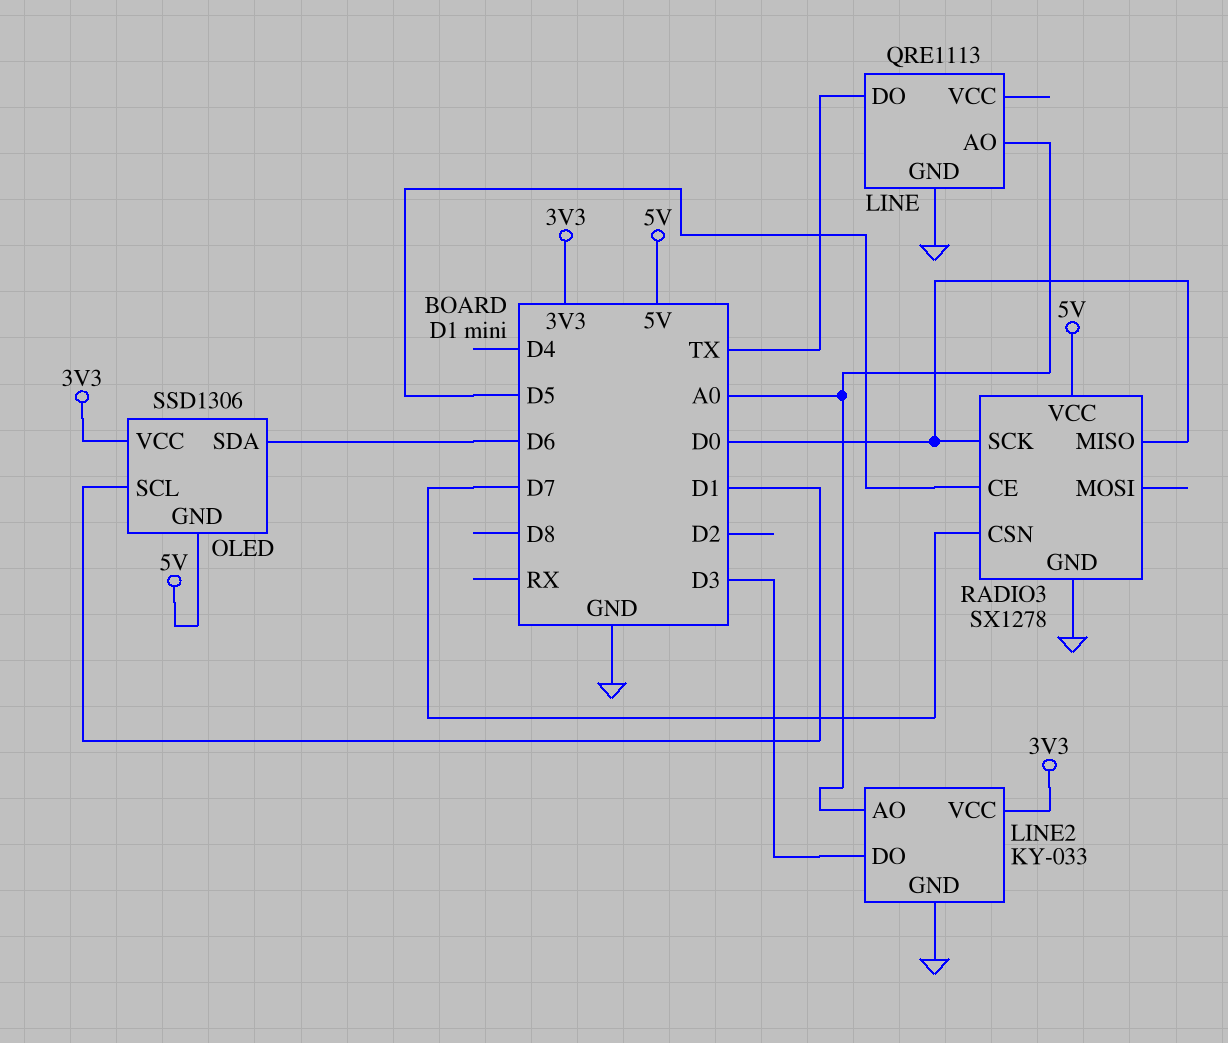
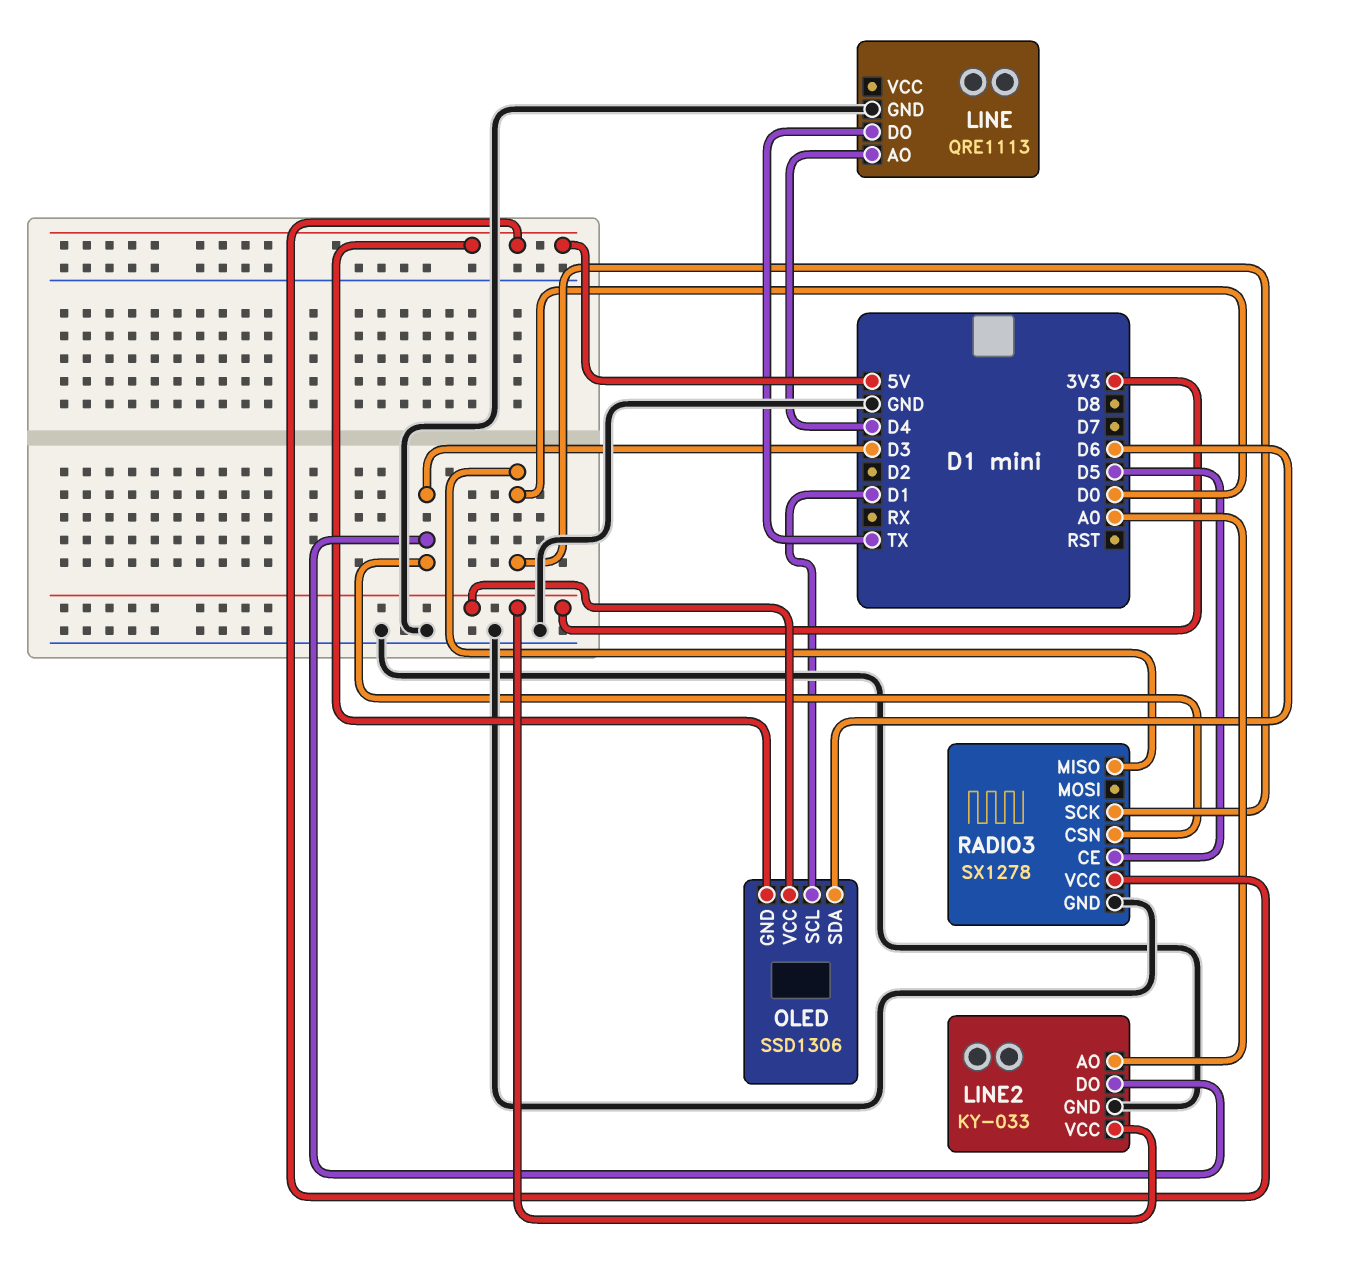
LINE pin AO: A0 -> D4
RADIO3 pin CSN: D7 -> D3

